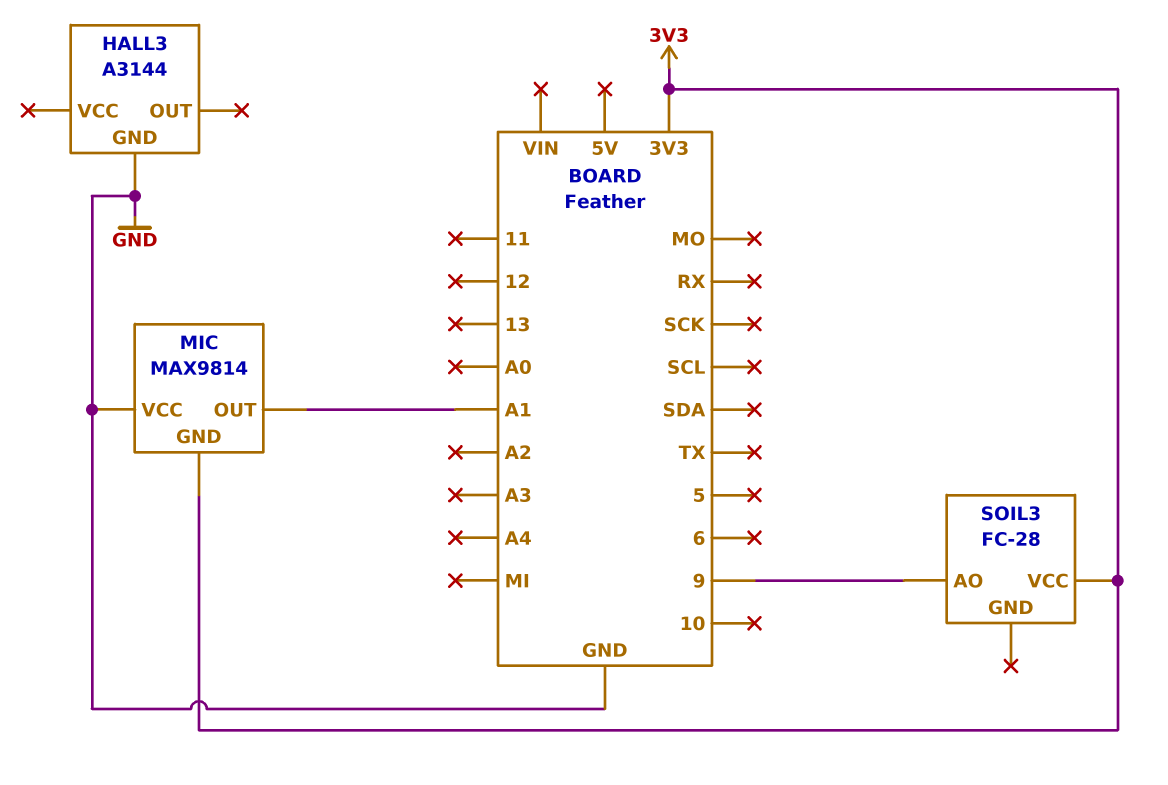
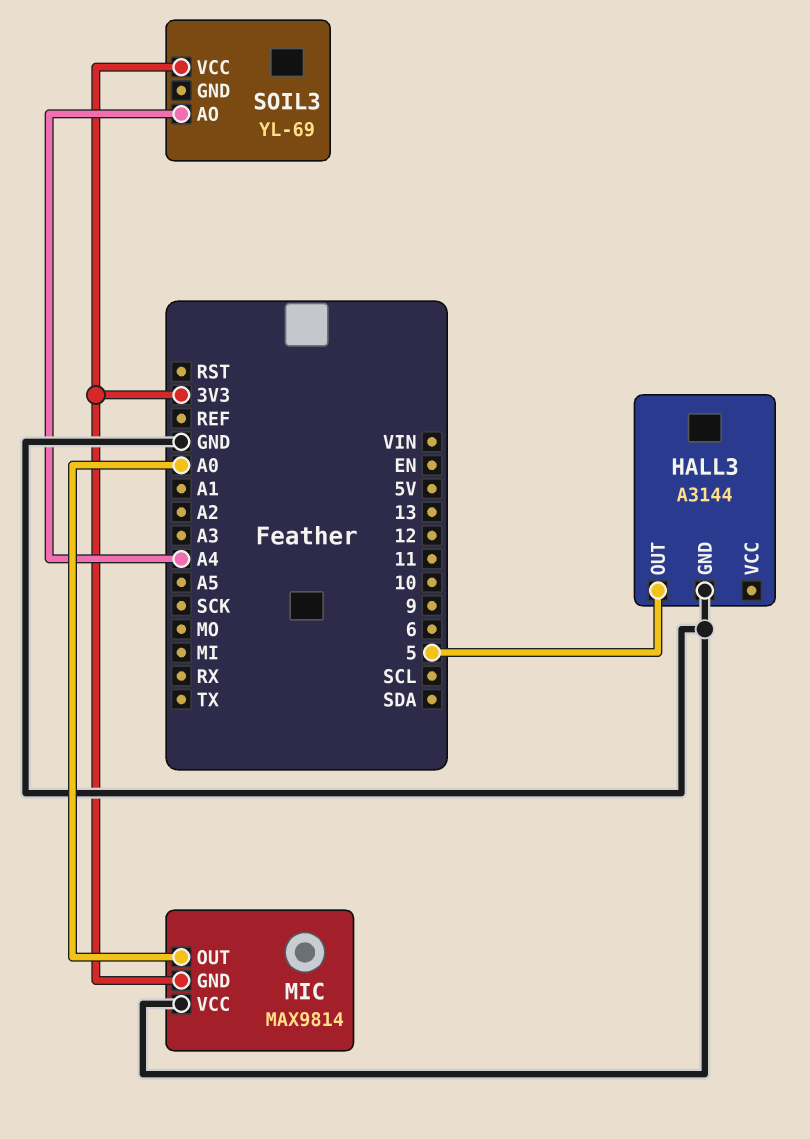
HALL3 pin OUT: none -> 5
MIC pin OUT: A1 -> A0
SOIL3: FC-28 -> YL-69
SOIL3 pin AO: 9 -> A4

